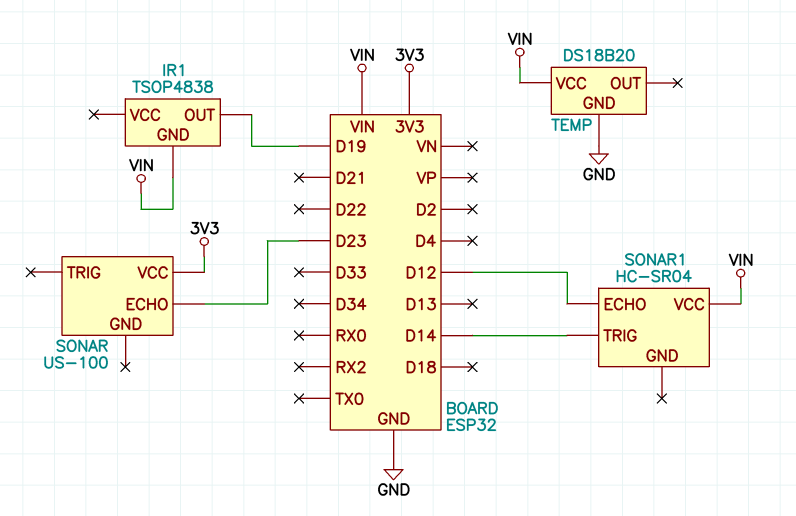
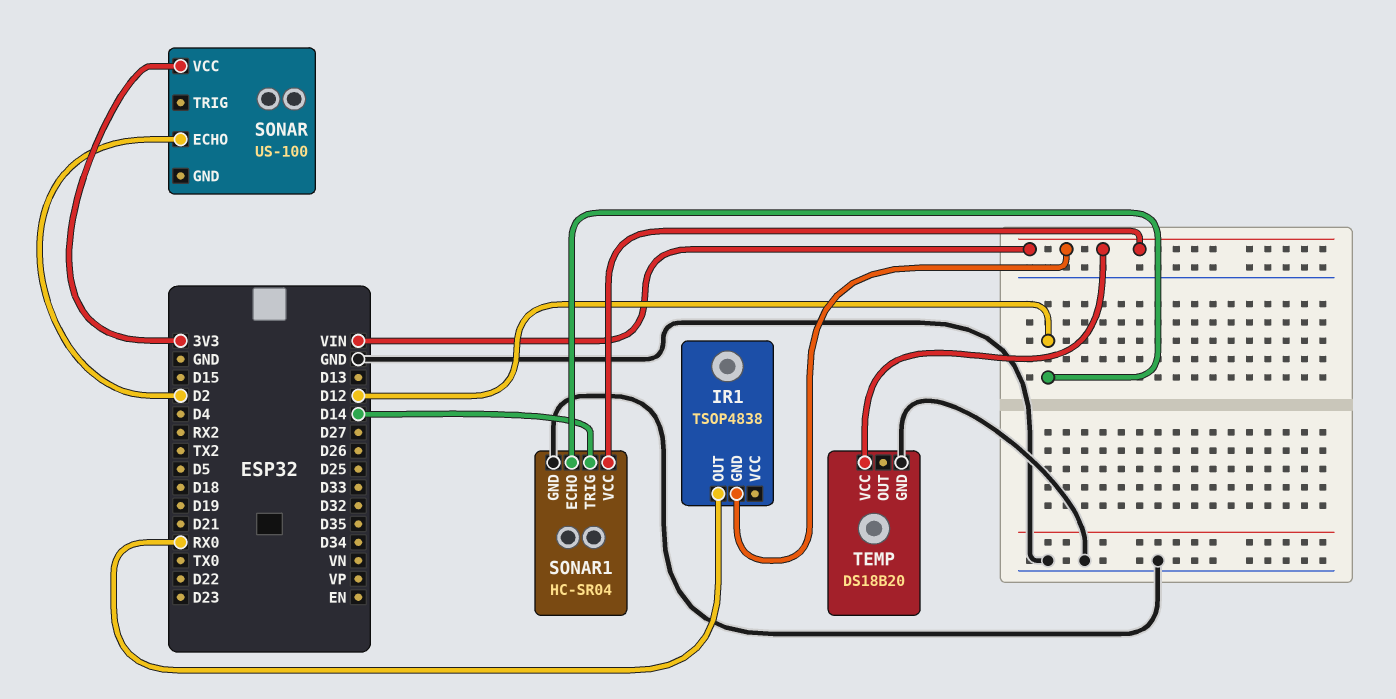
IR1 pin OUT: D19 -> RX0
SONAR pin ECHO: D23 -> D2
SONAR1 pin GND: none -> GND

